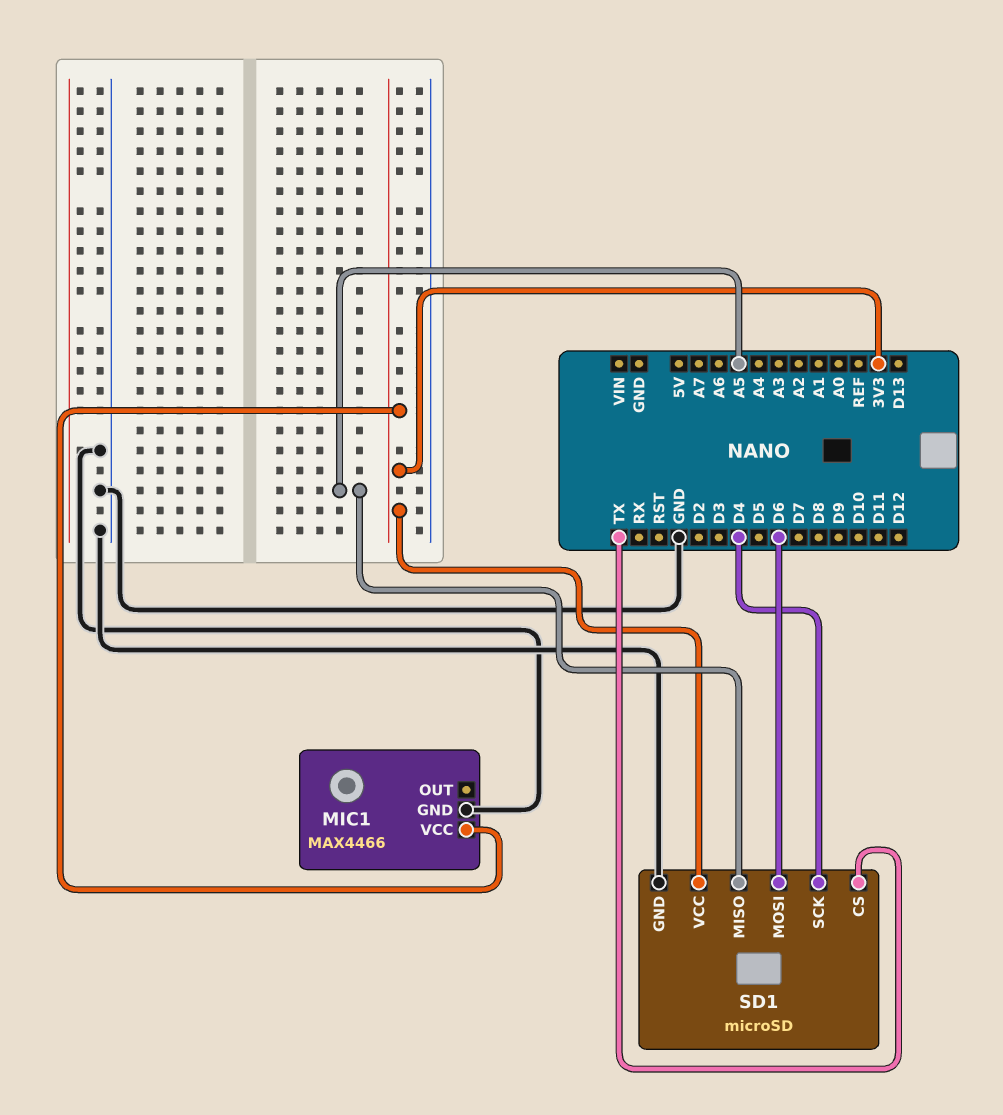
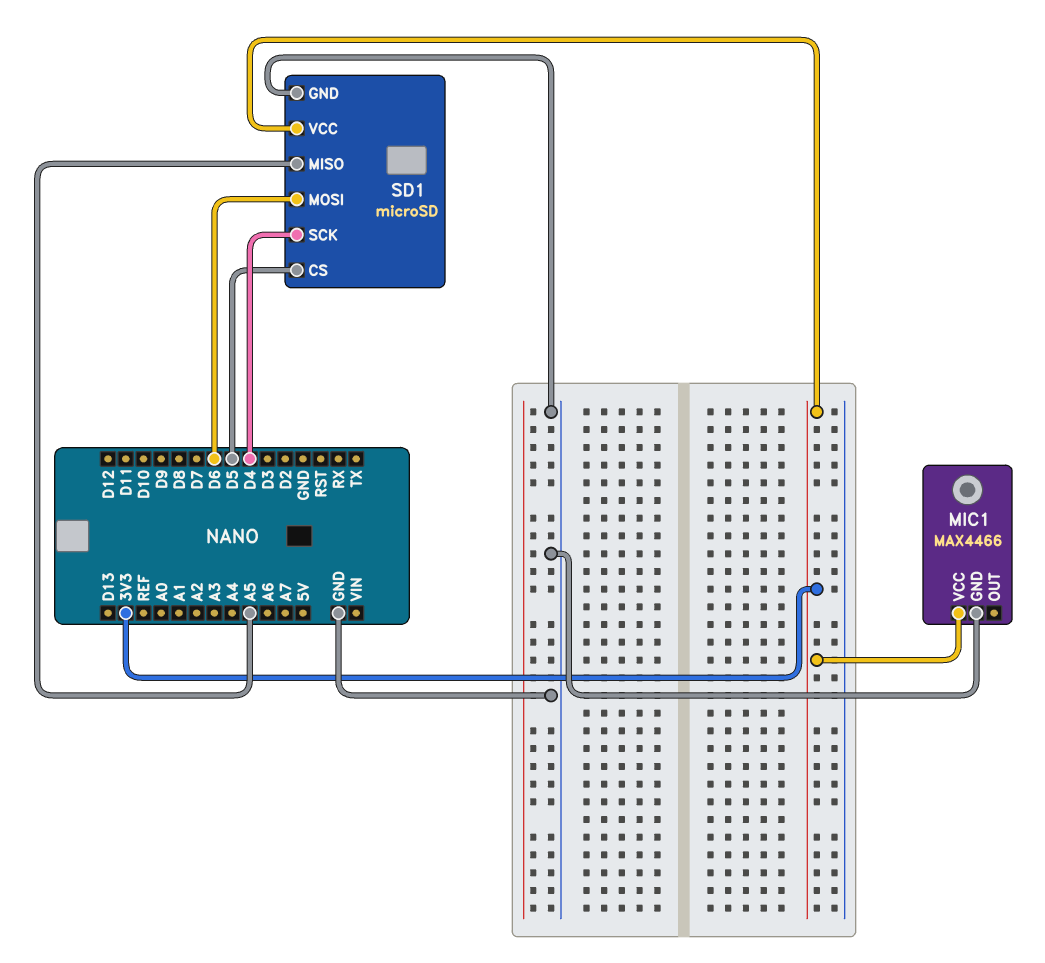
SD1 pin CS: TX -> D5

